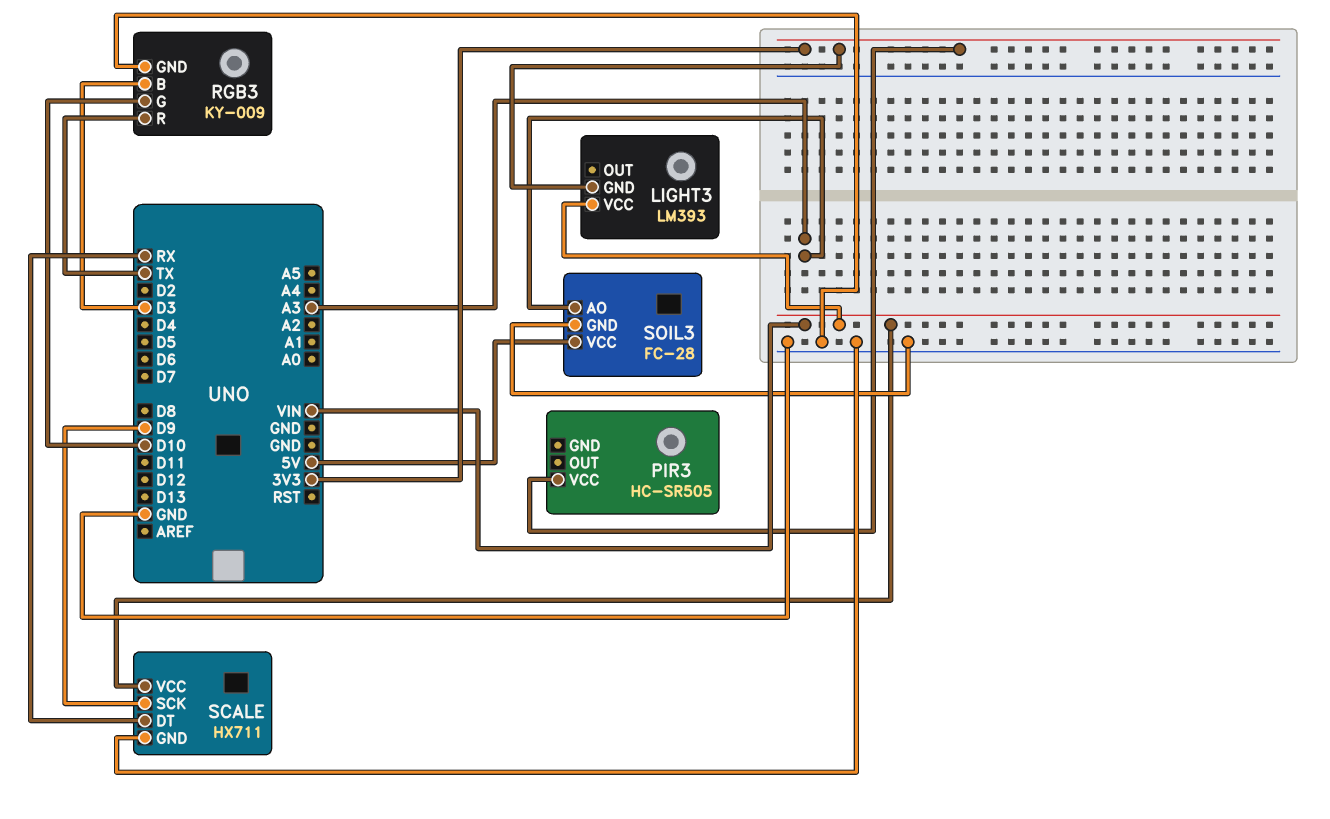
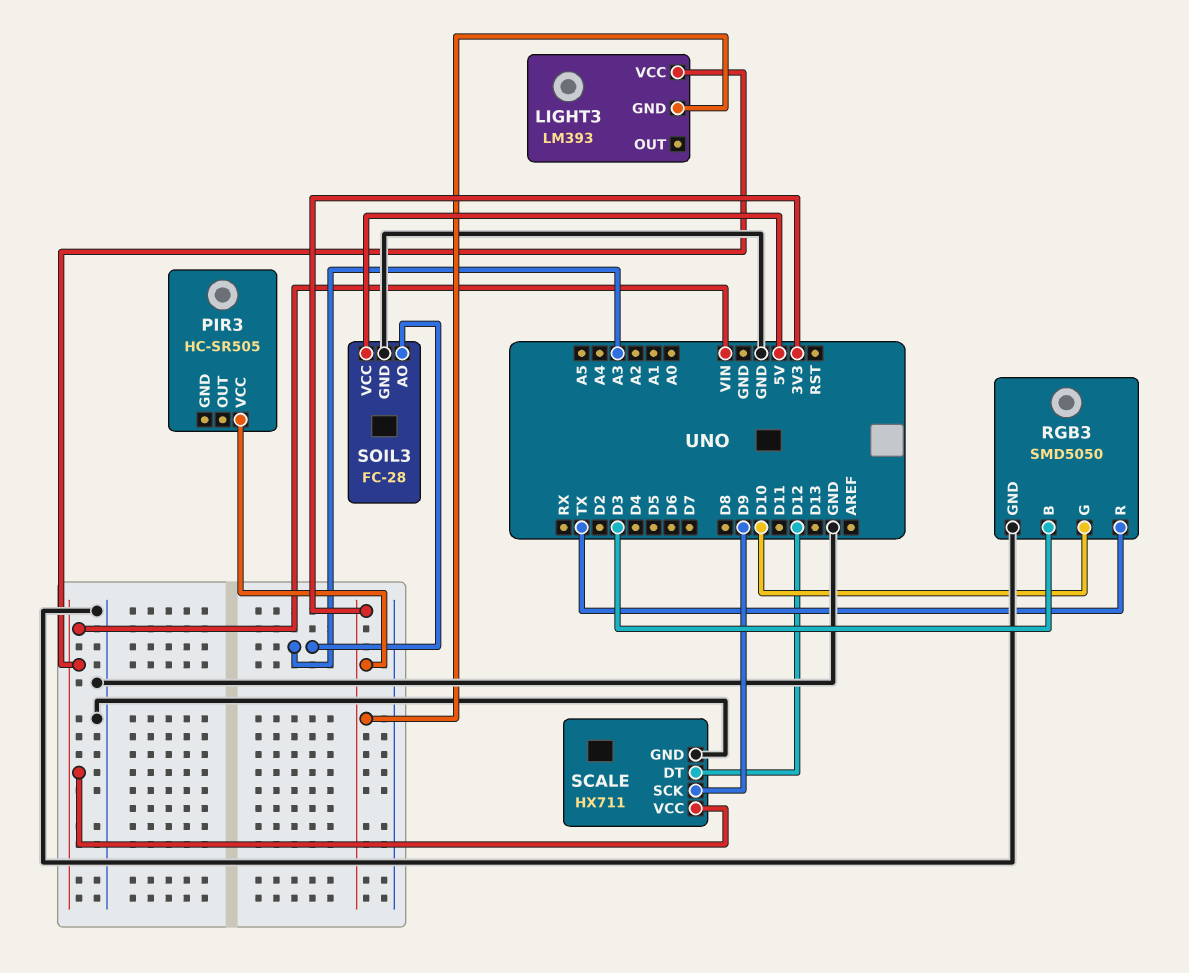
RGB3: KY-009 -> SMD5050
SCALE pin DT: RX -> D12

